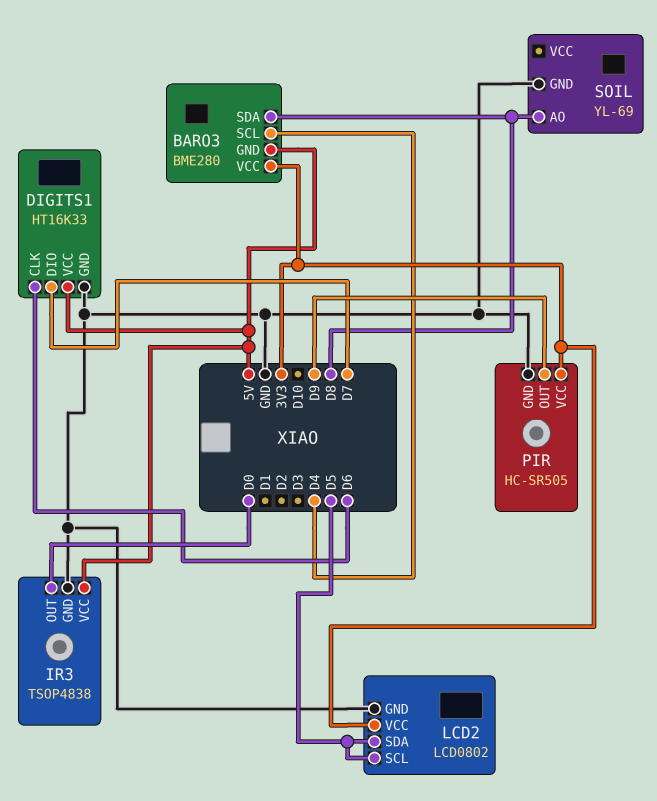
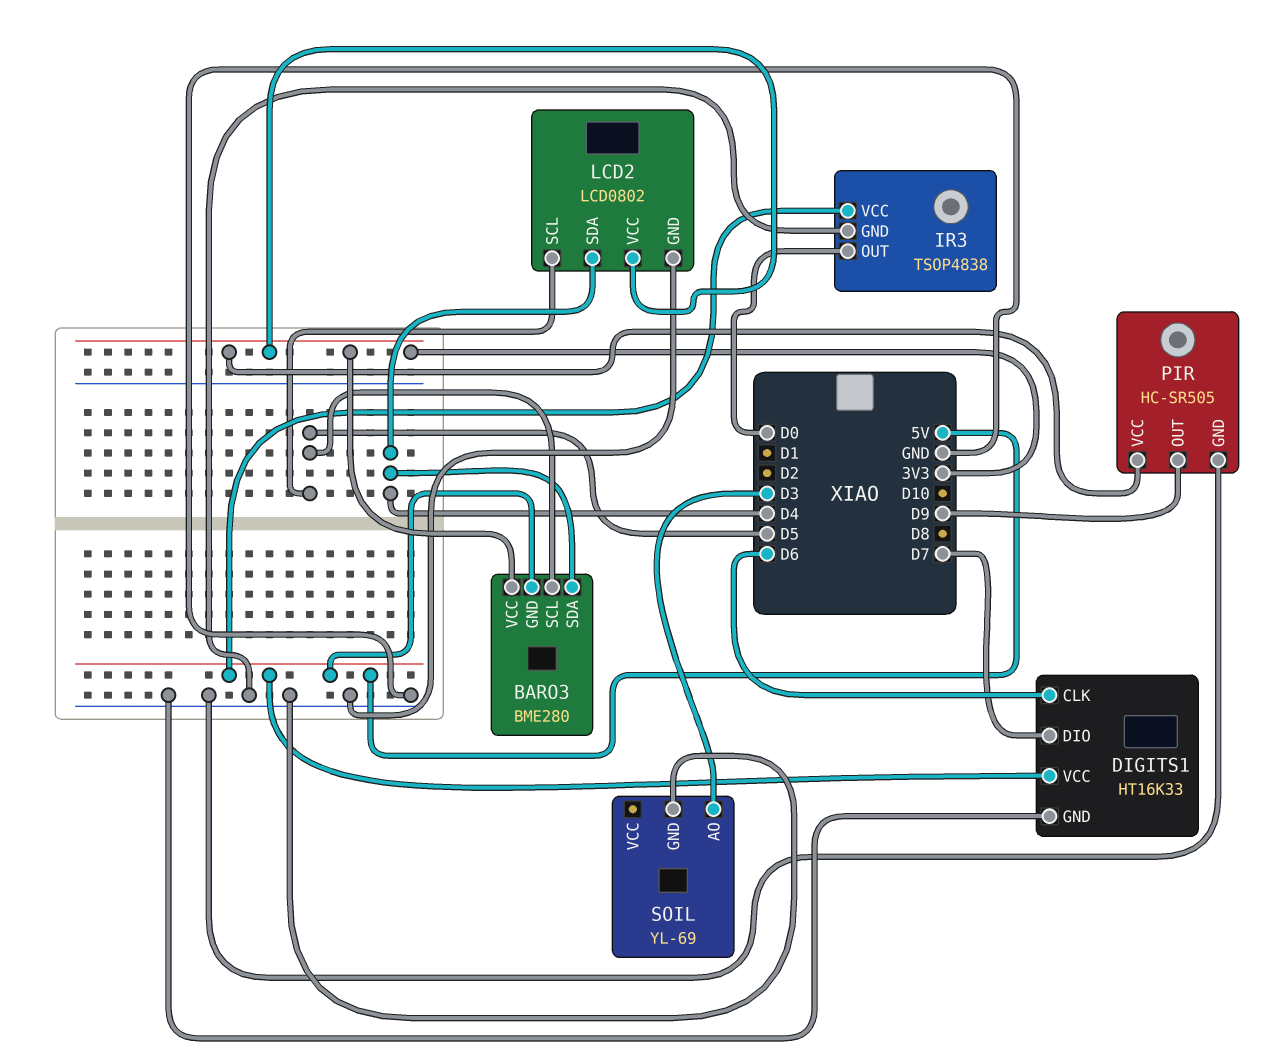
BARO3 pin SCL: D4 -> D5
BARO3 pin SDA: D8 -> D4
LCD2 pin SDA: D5 -> D4
SOIL pin AO: D8 -> D3

